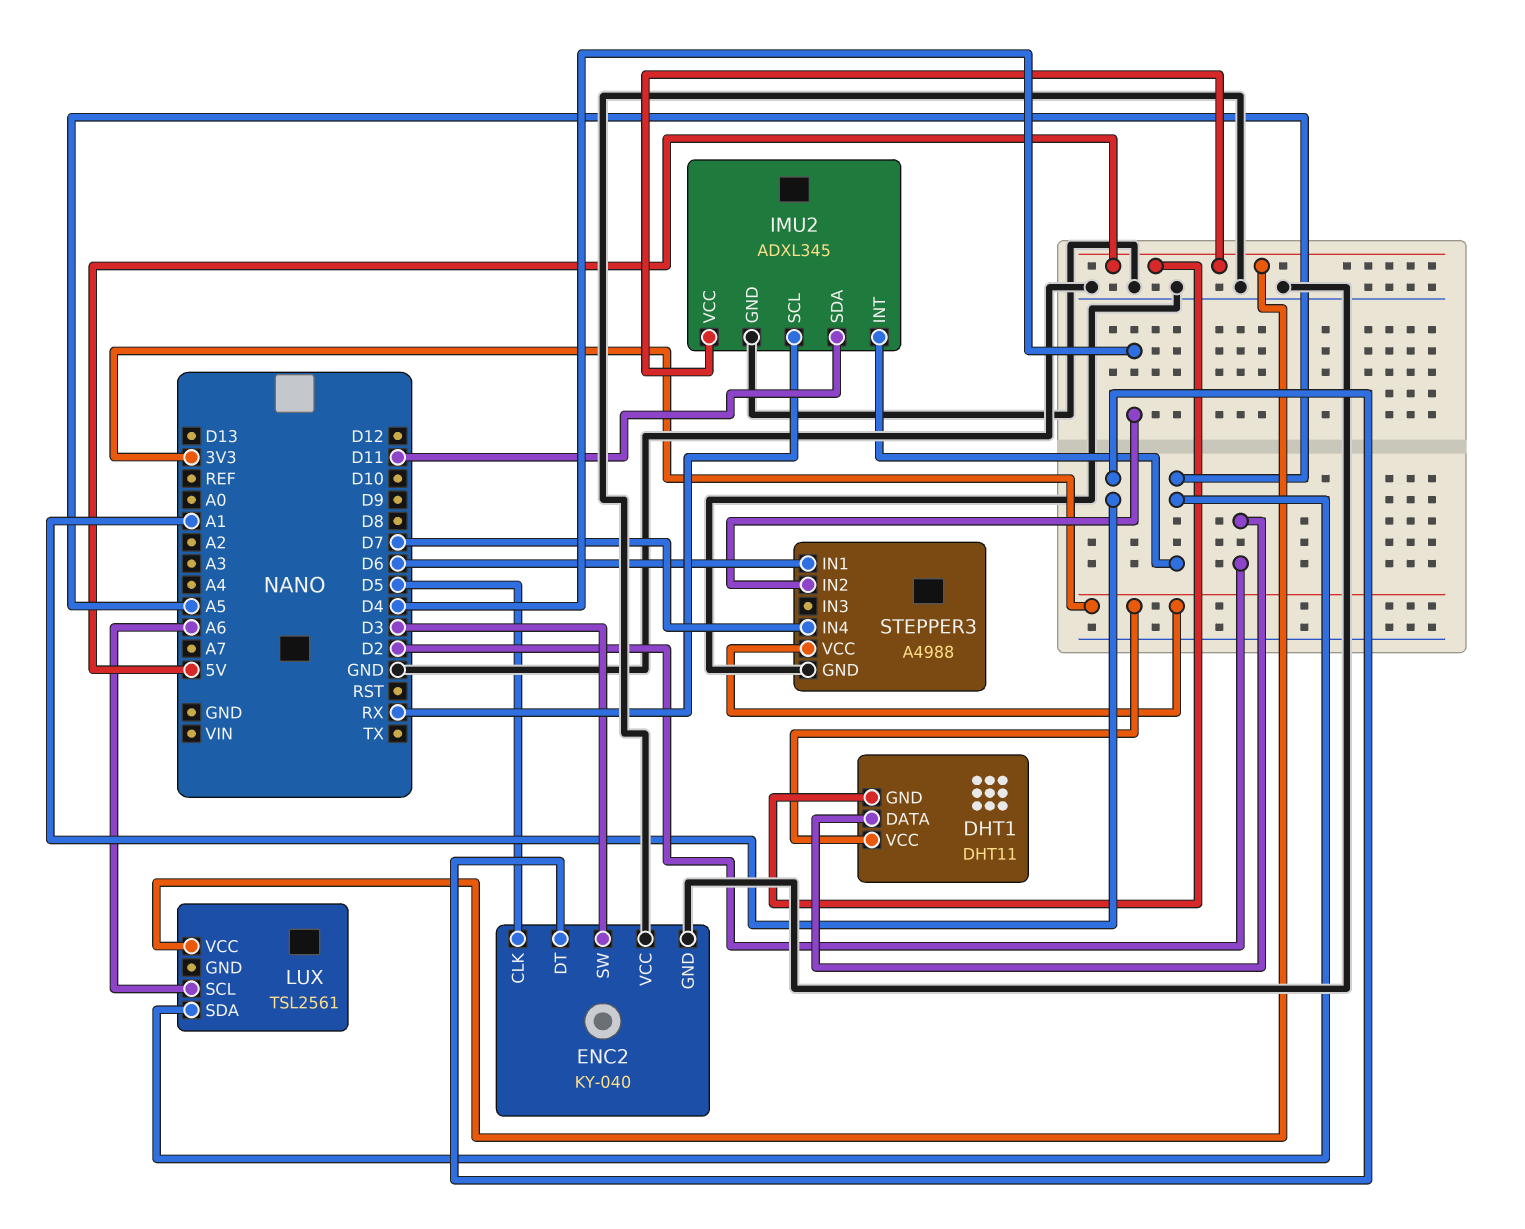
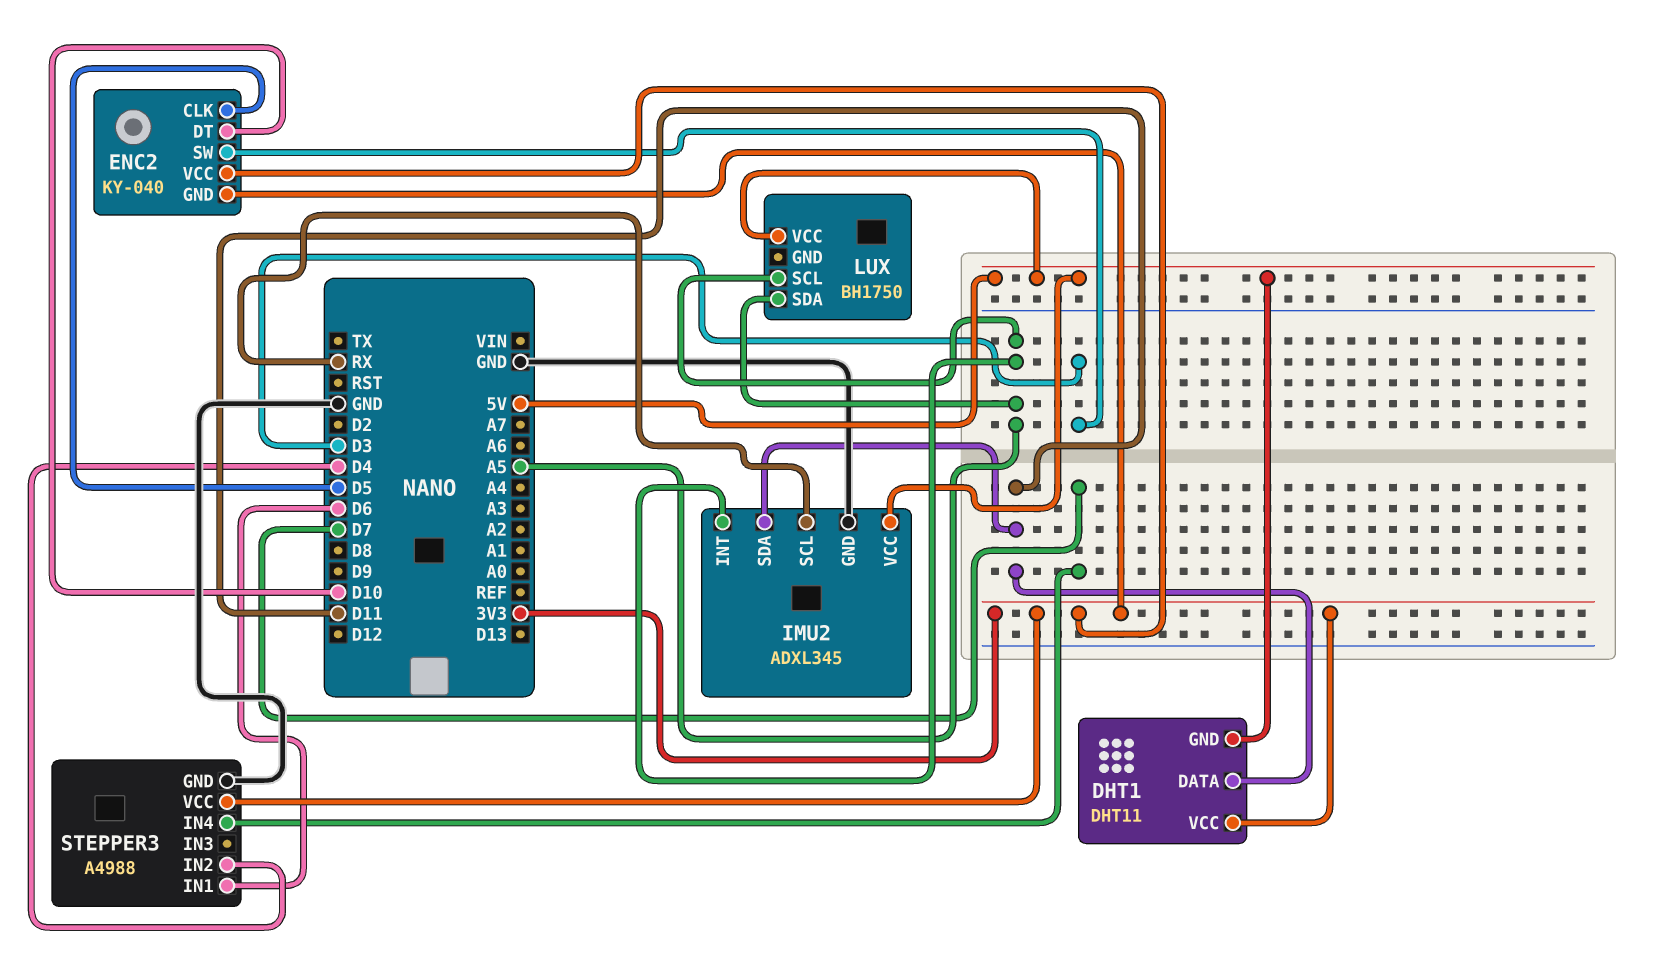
DHT1 pin DATA: D2 -> D11
ENC2 pin DT: A1 -> D10
ENC2 pin GND: GND -> 3V3
ENC2 pin VCC: GND -> 3V3
LUX: TSL2561 -> BH1750
LUX pin SCL: A6 -> A5

